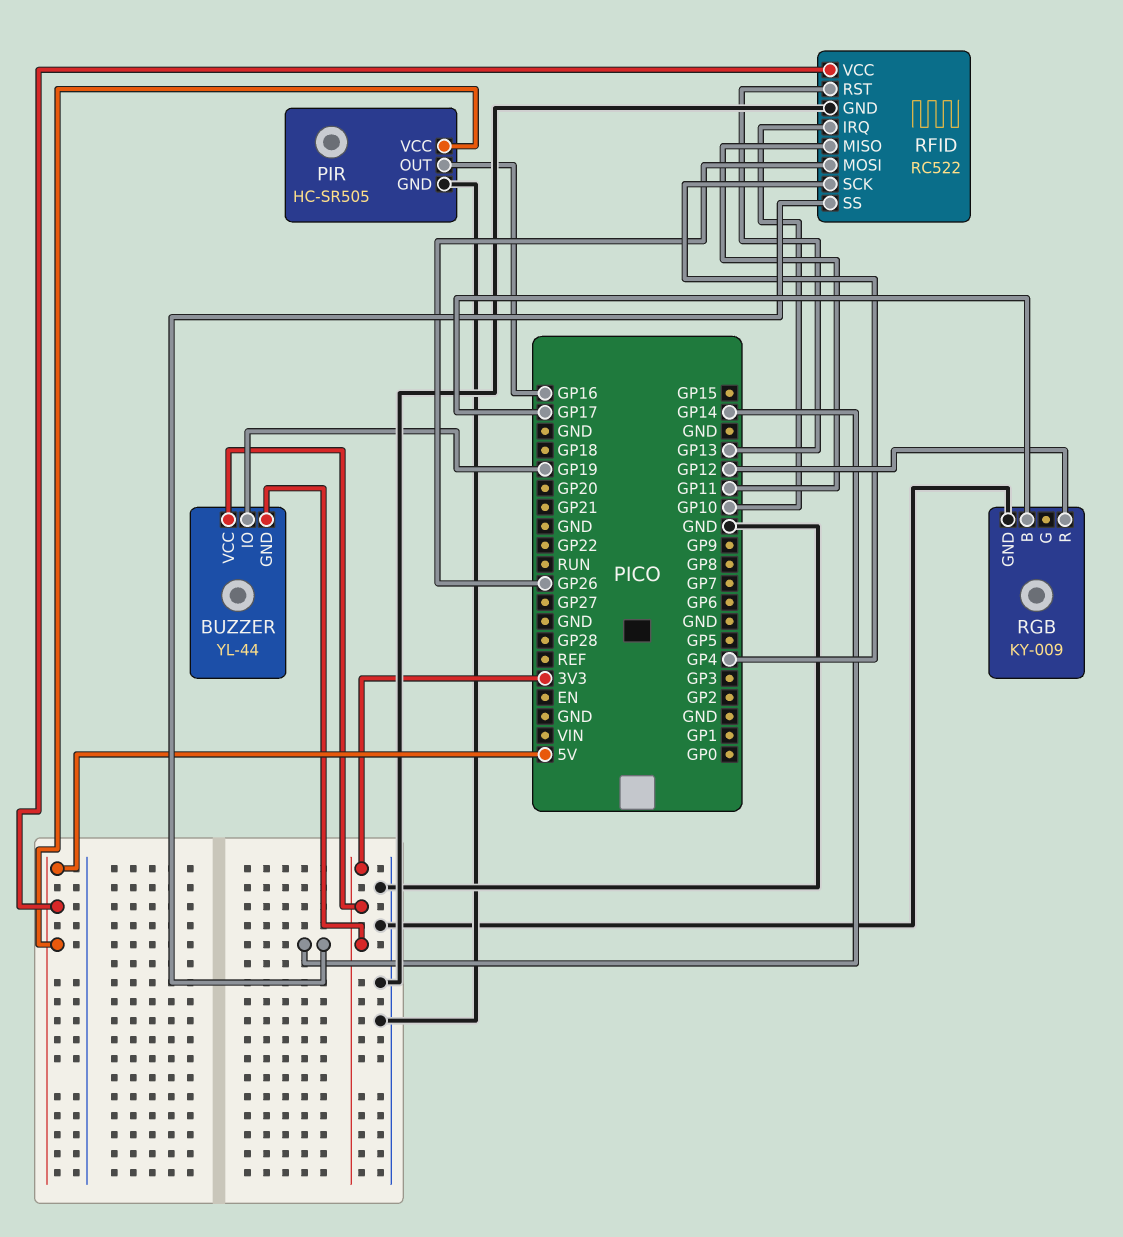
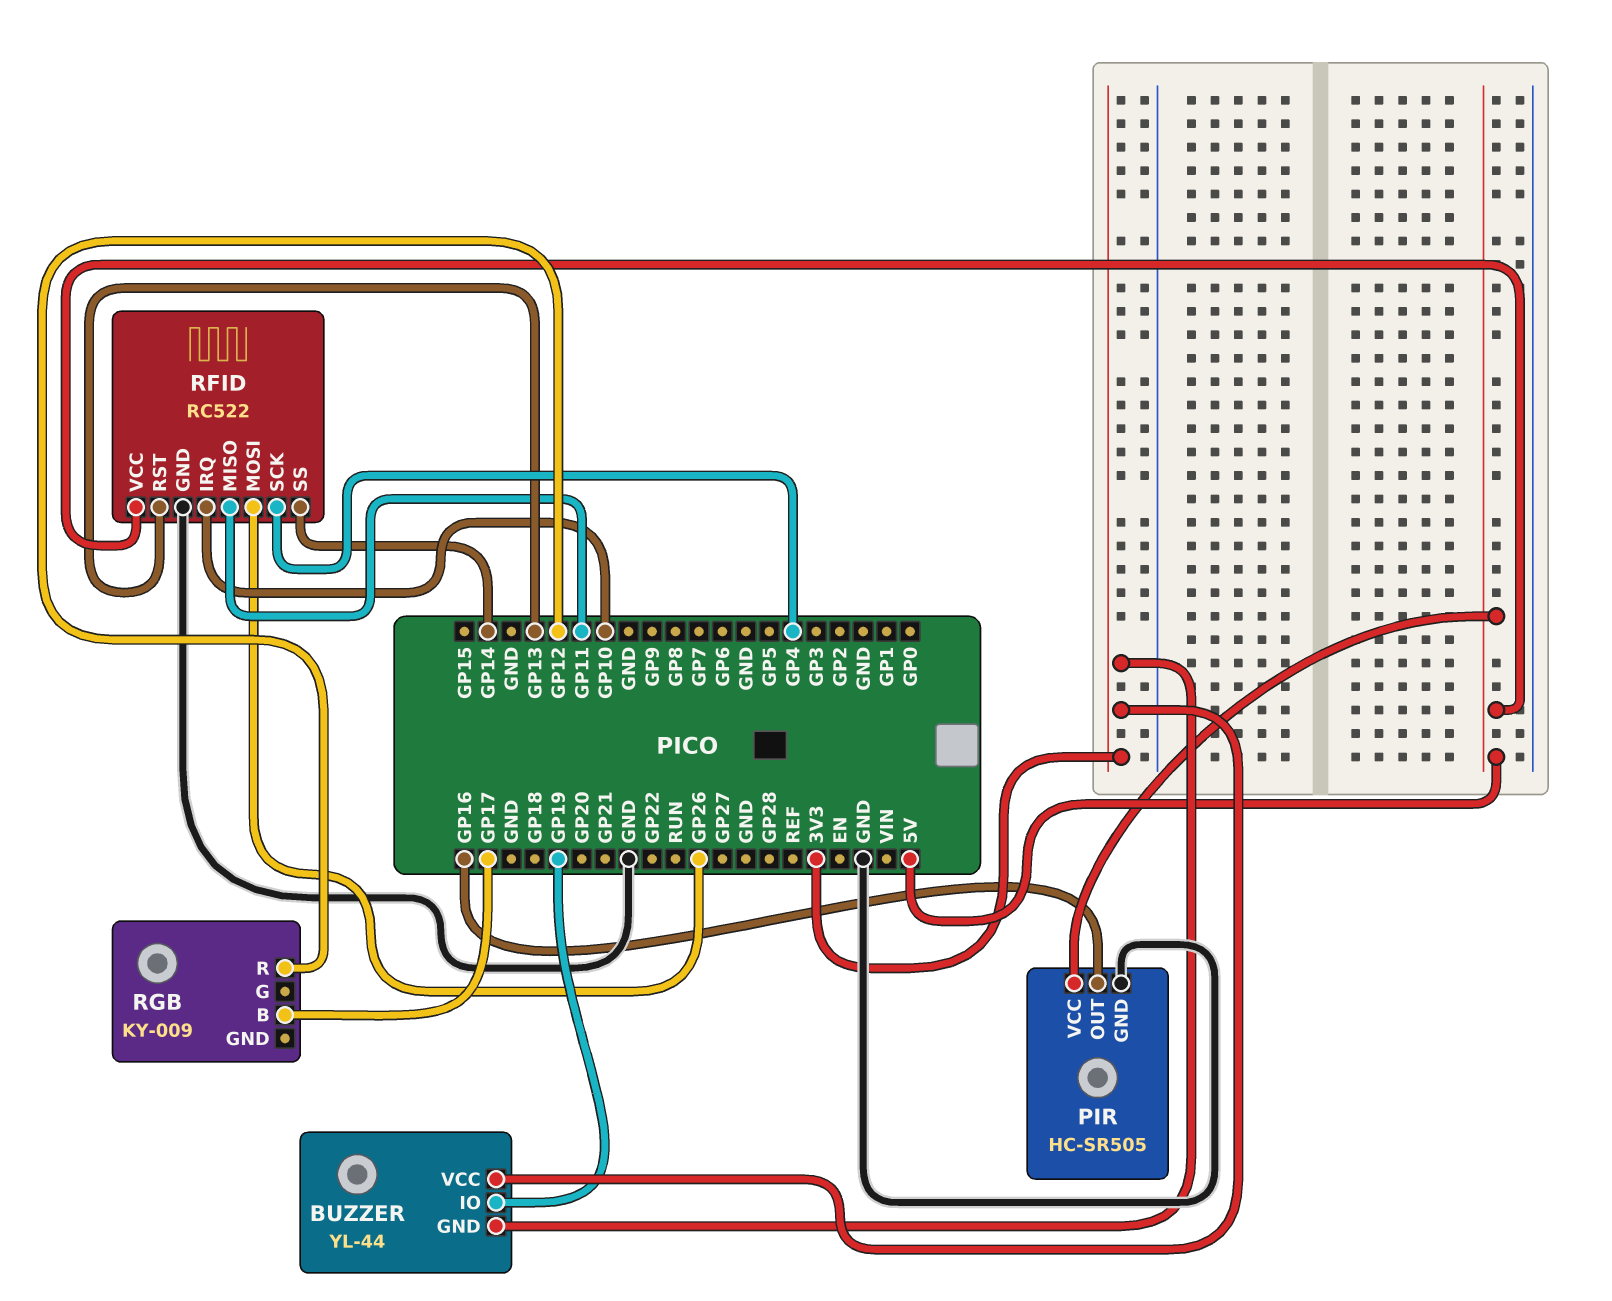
RGB pin GND: GND -> none

